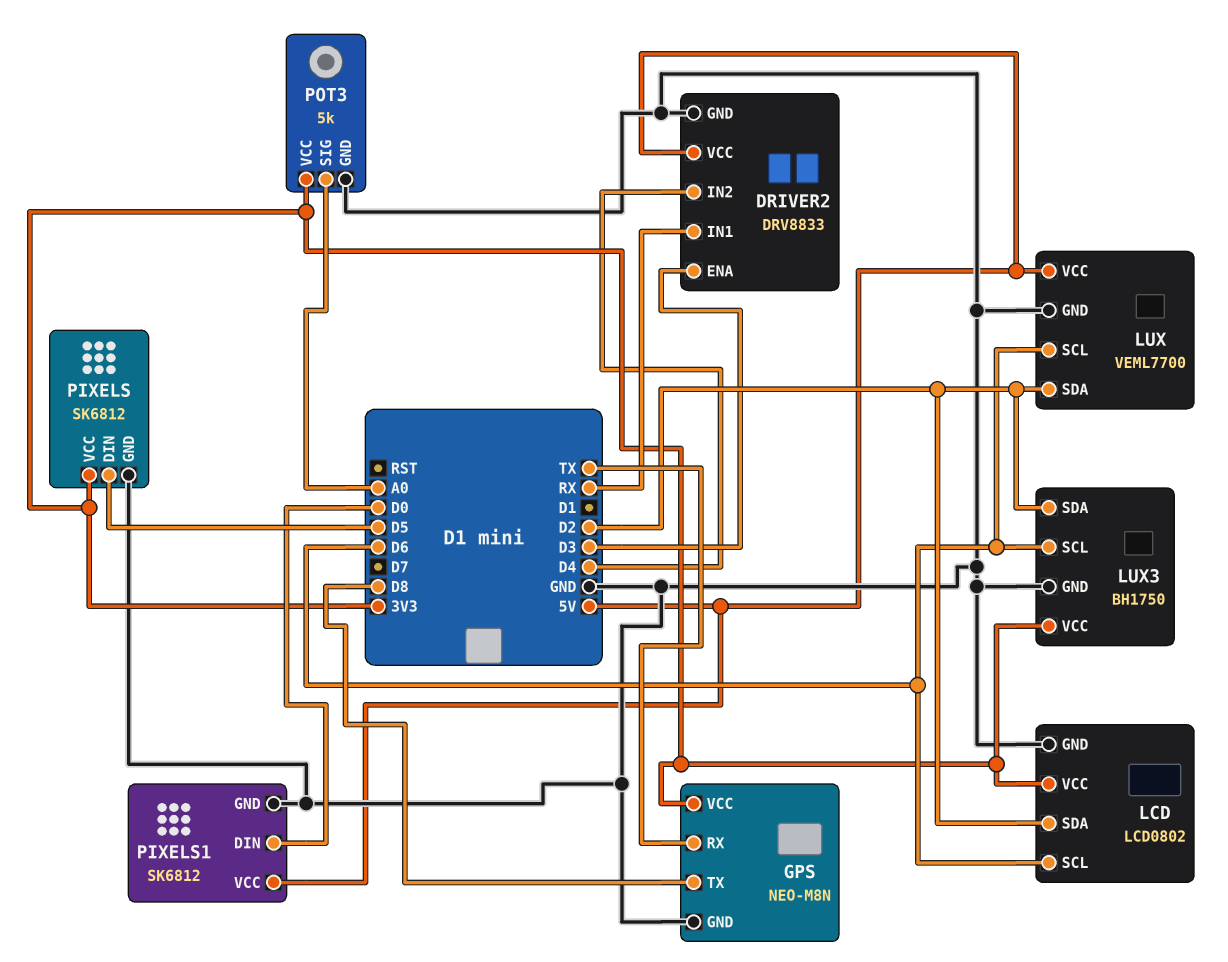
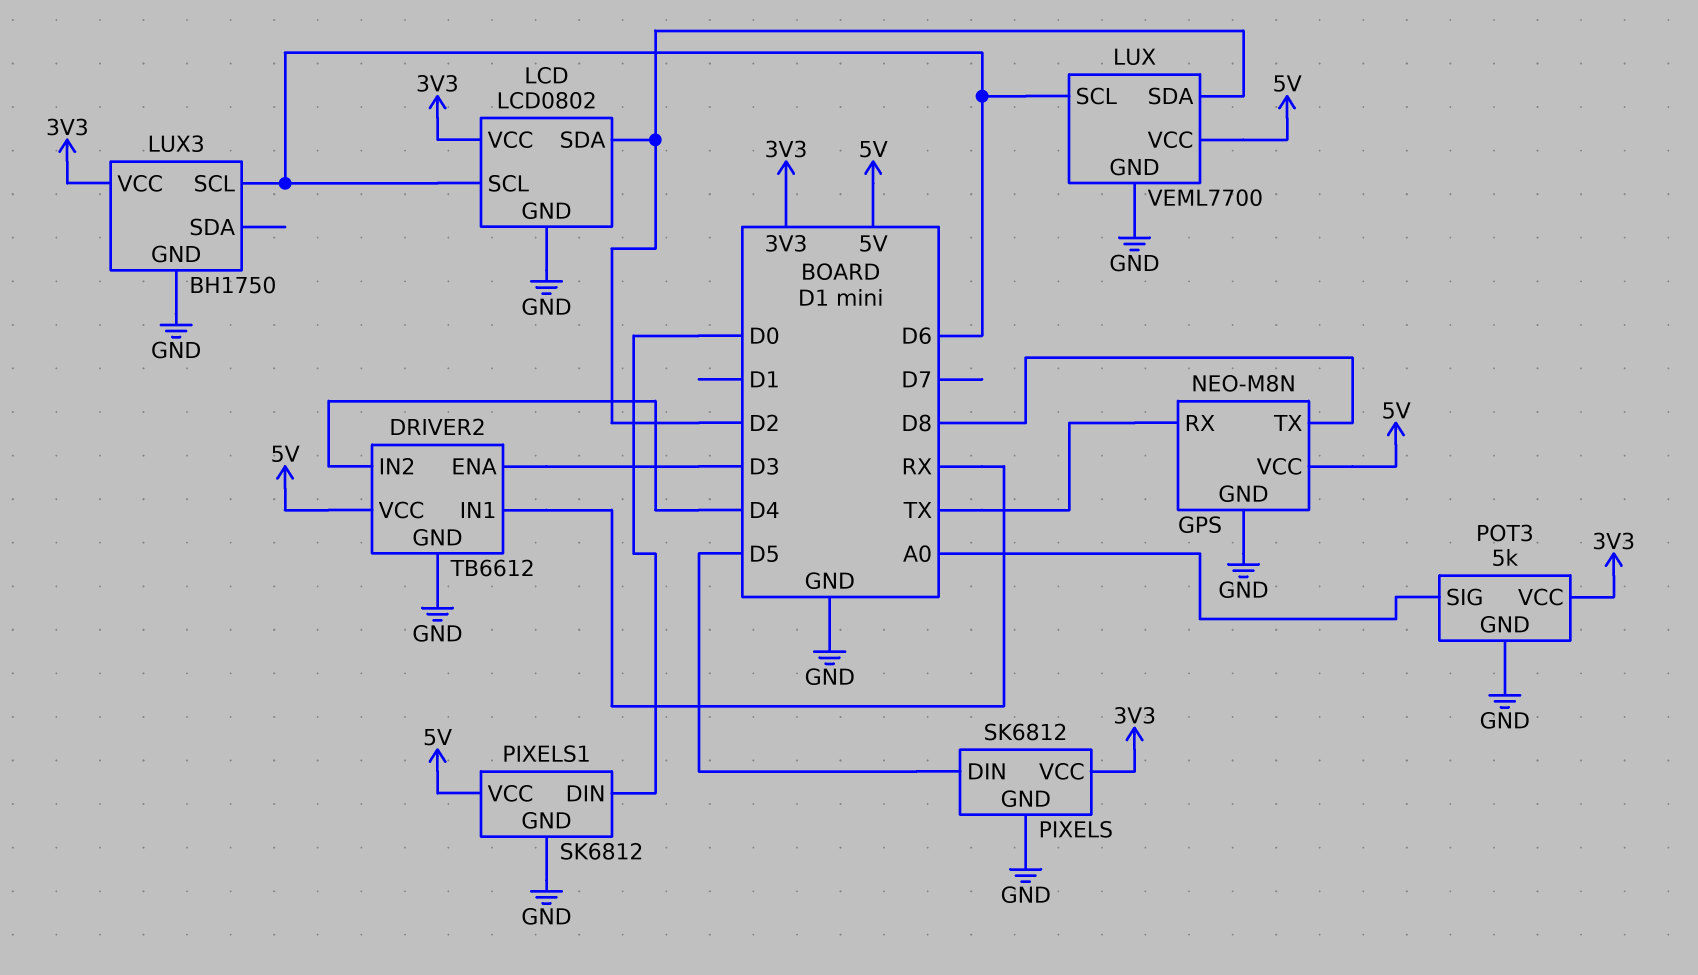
DRIVER2: DRV8833 -> TB6612
GPS pin VCC: 3V3 -> 5V
LUX3 pin SDA: D2 -> none

